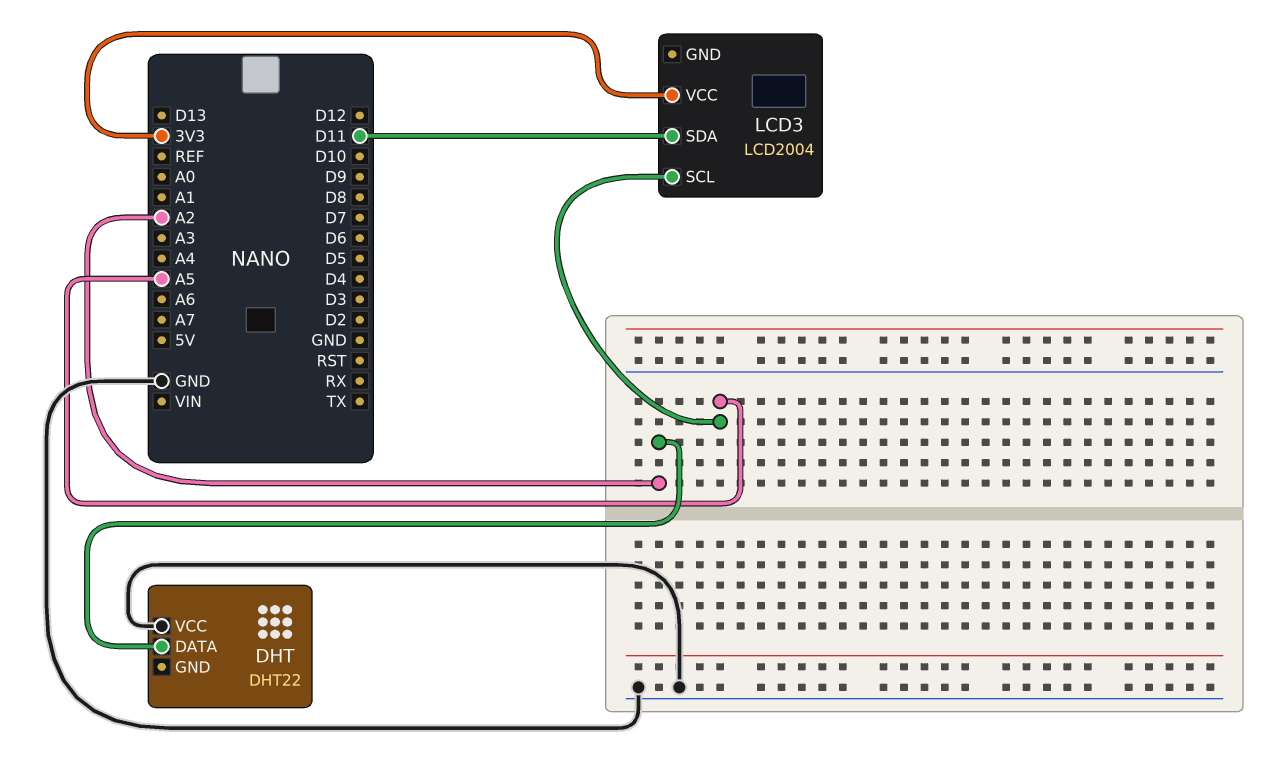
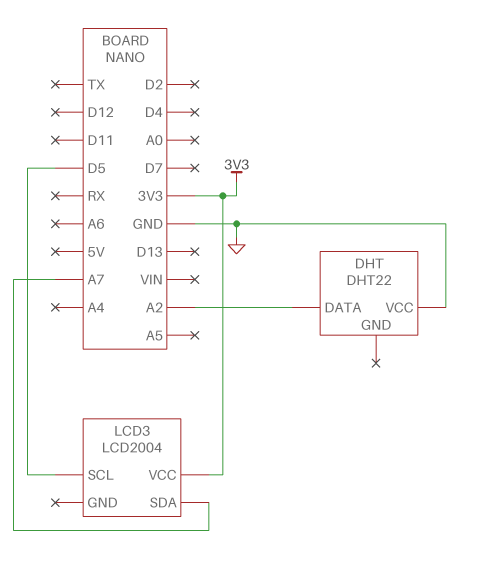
LCD3 pin SCL: A5 -> D5
LCD3 pin SDA: D11 -> A7

